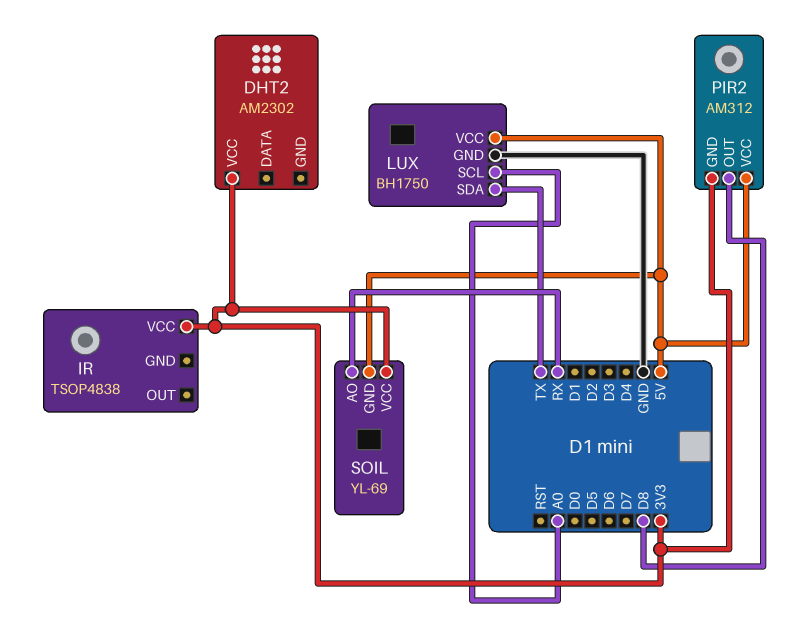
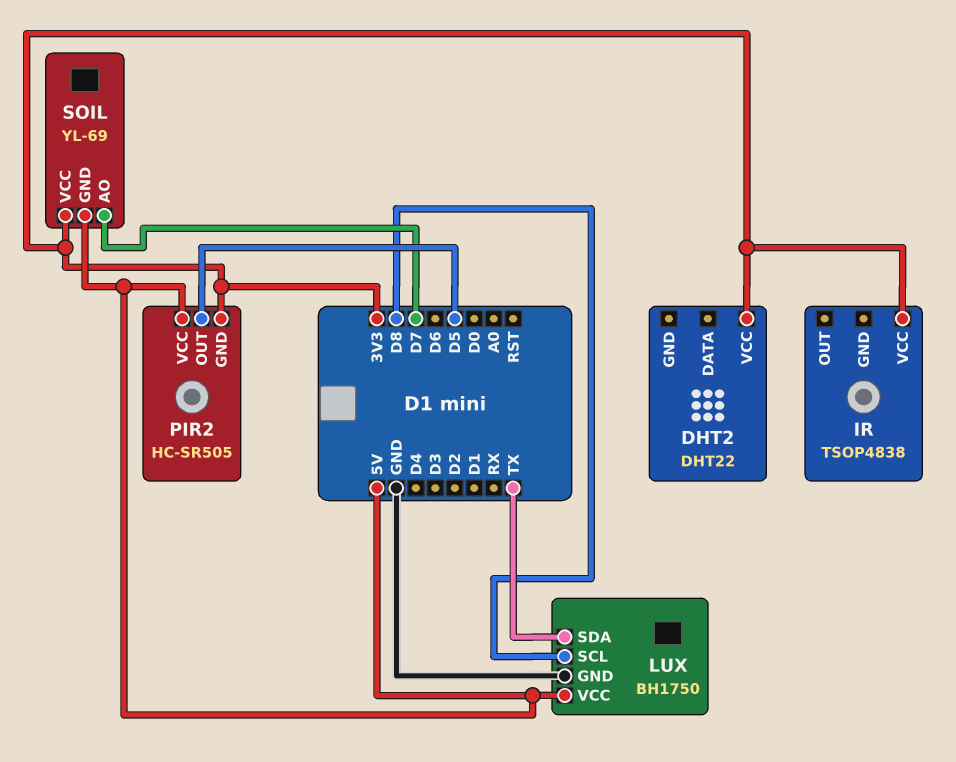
DHT2: AM2302 -> DHT22
LUX pin SCL: A0 -> D8
PIR2: AM312 -> HC-SR505
PIR2 pin OUT: D8 -> D5
SOIL pin AO: RX -> D7

